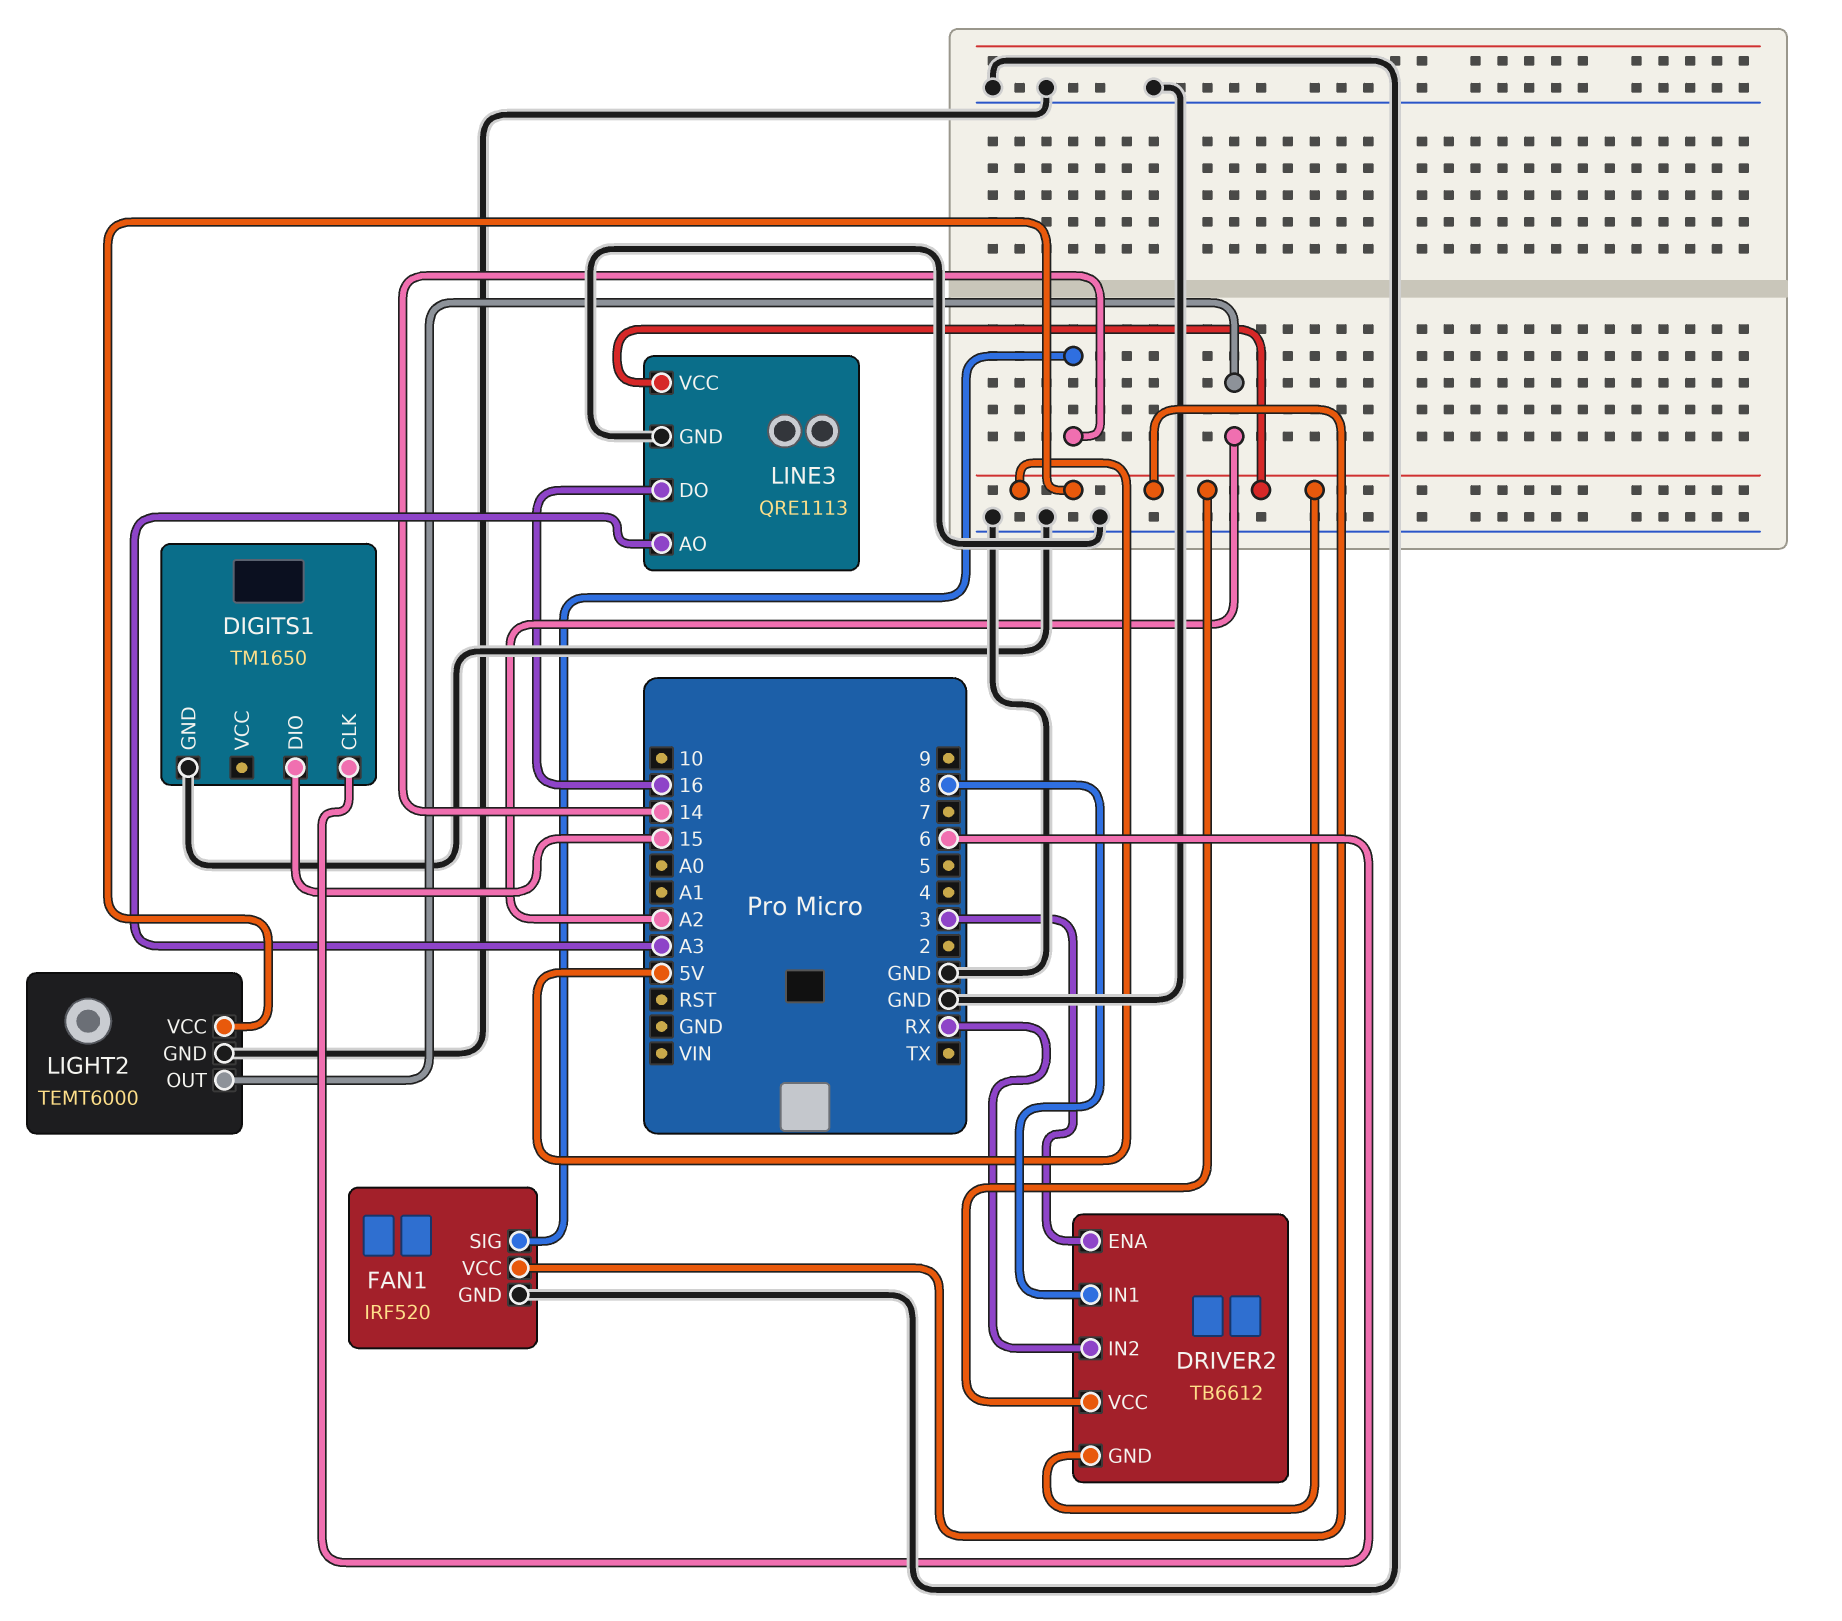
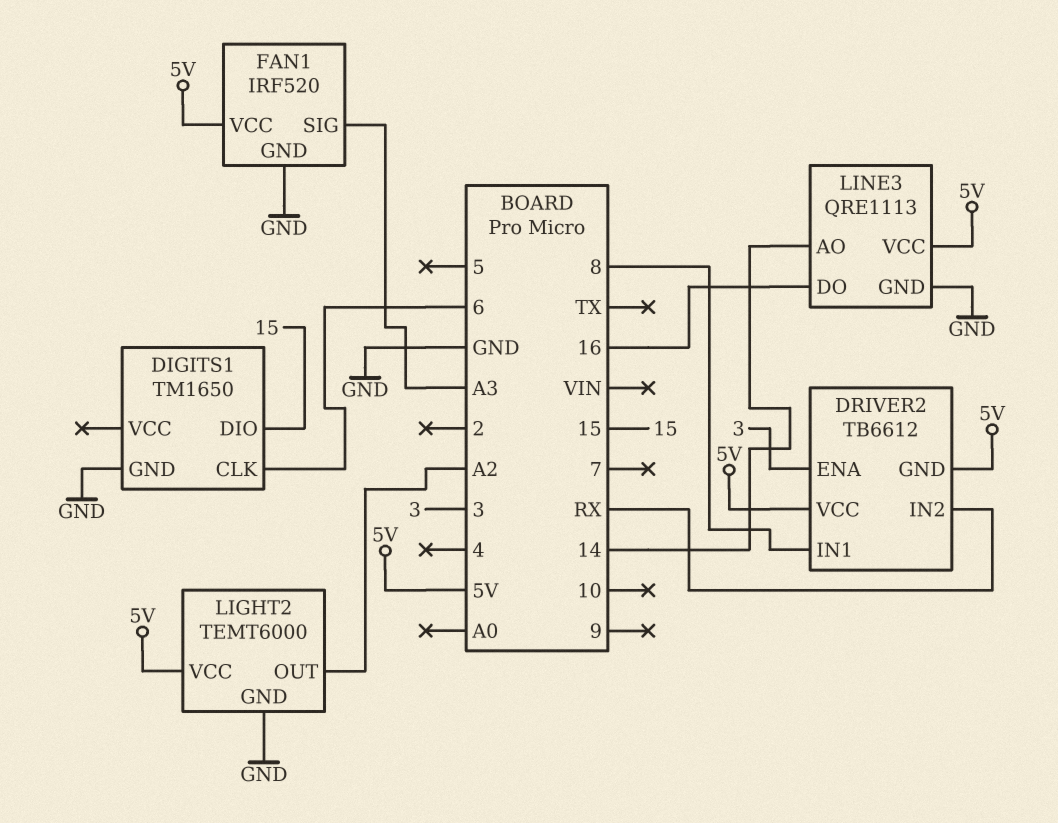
FAN1 pin SIG: 14 -> A3
LINE3 pin AO: A3 -> 14

